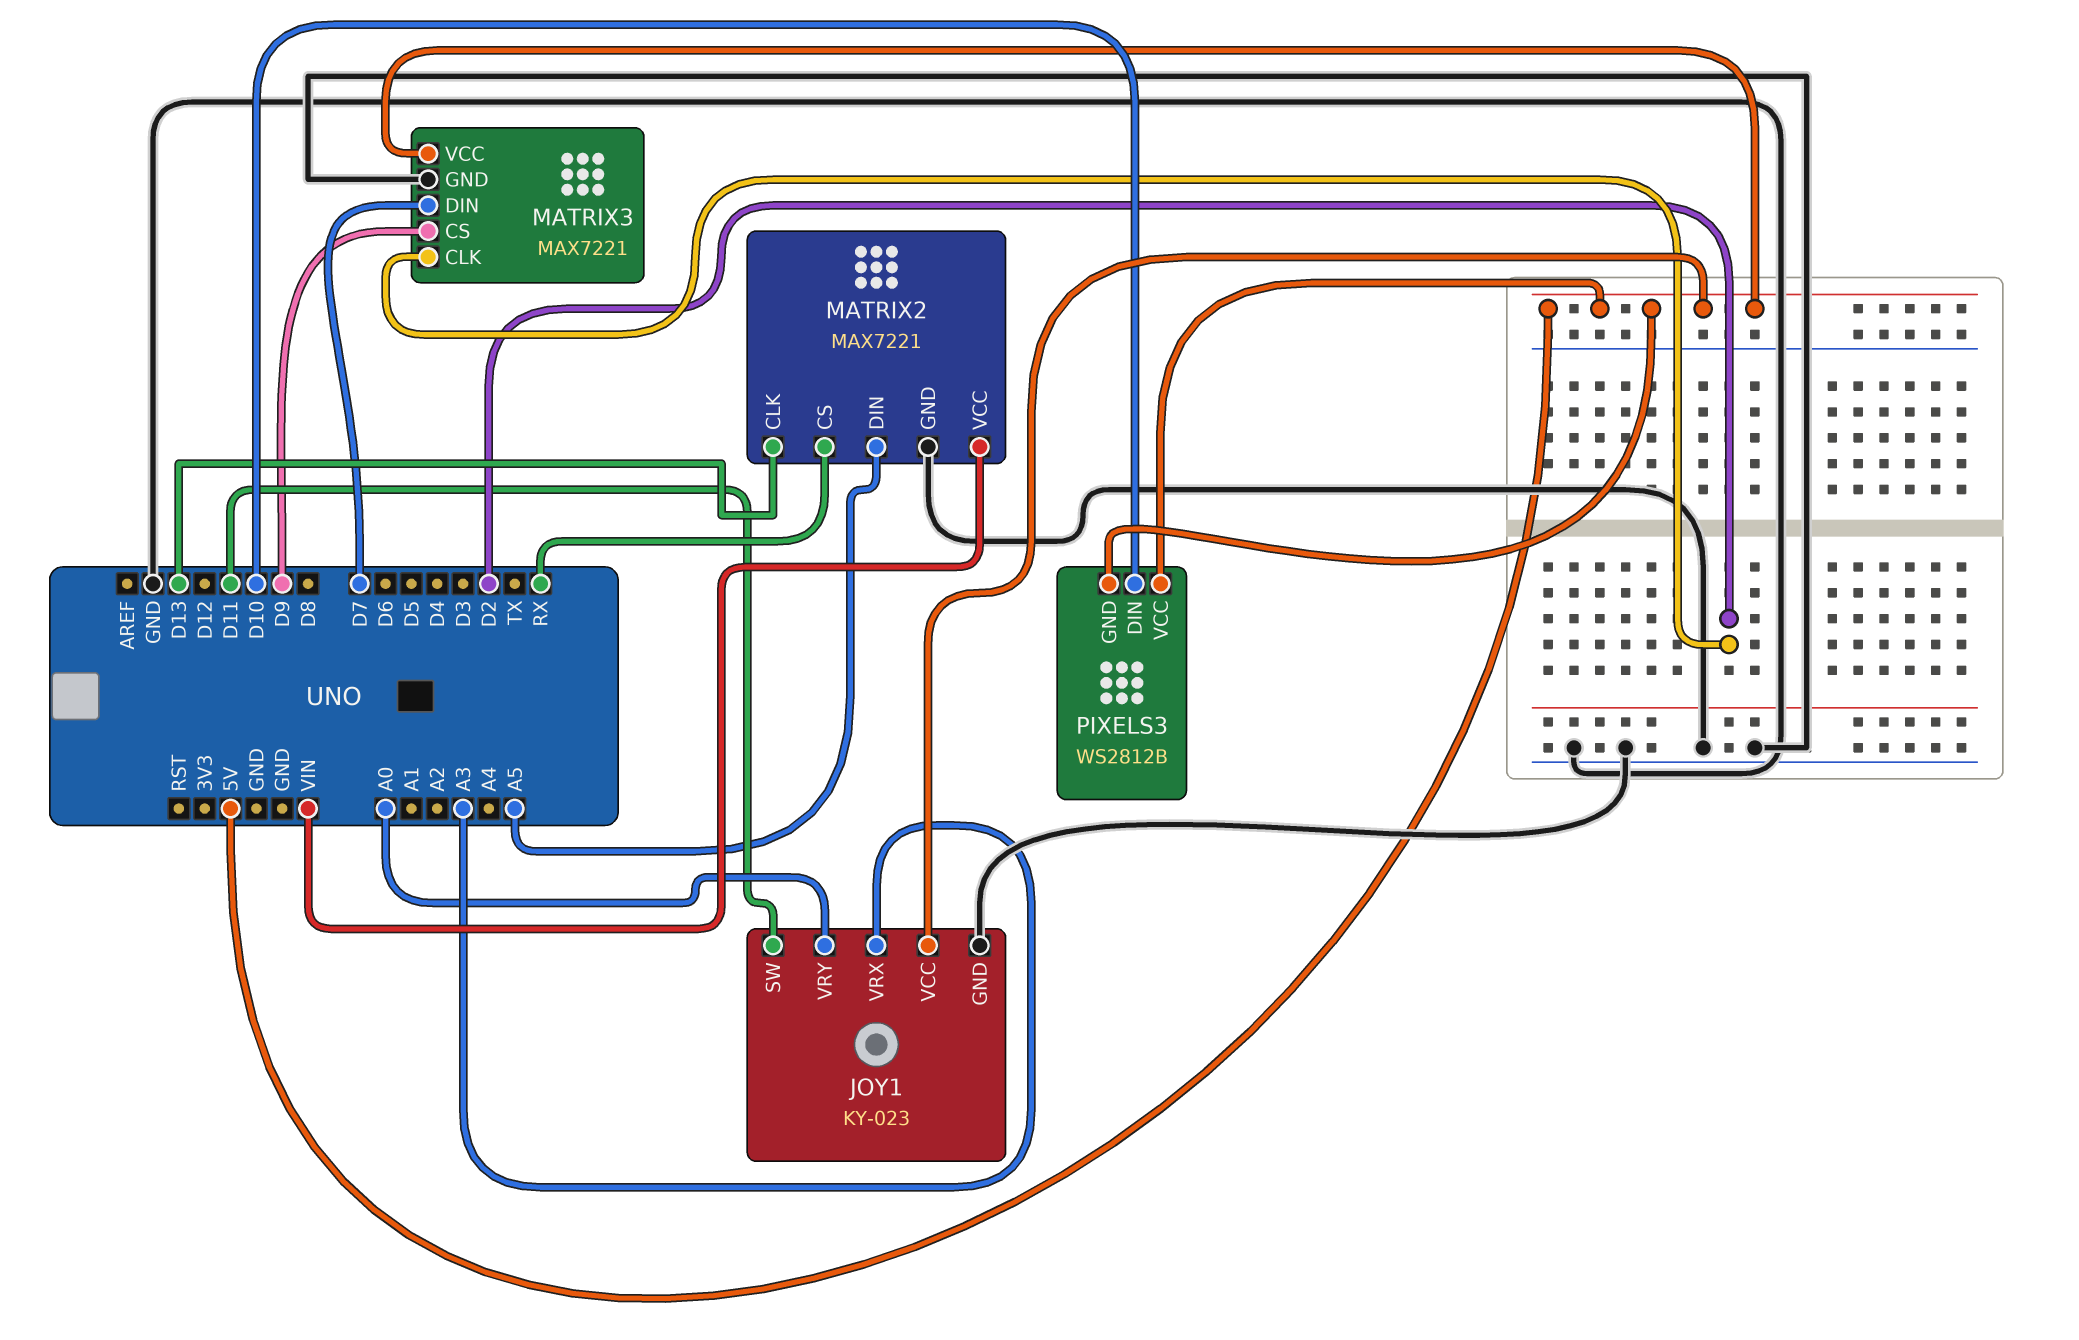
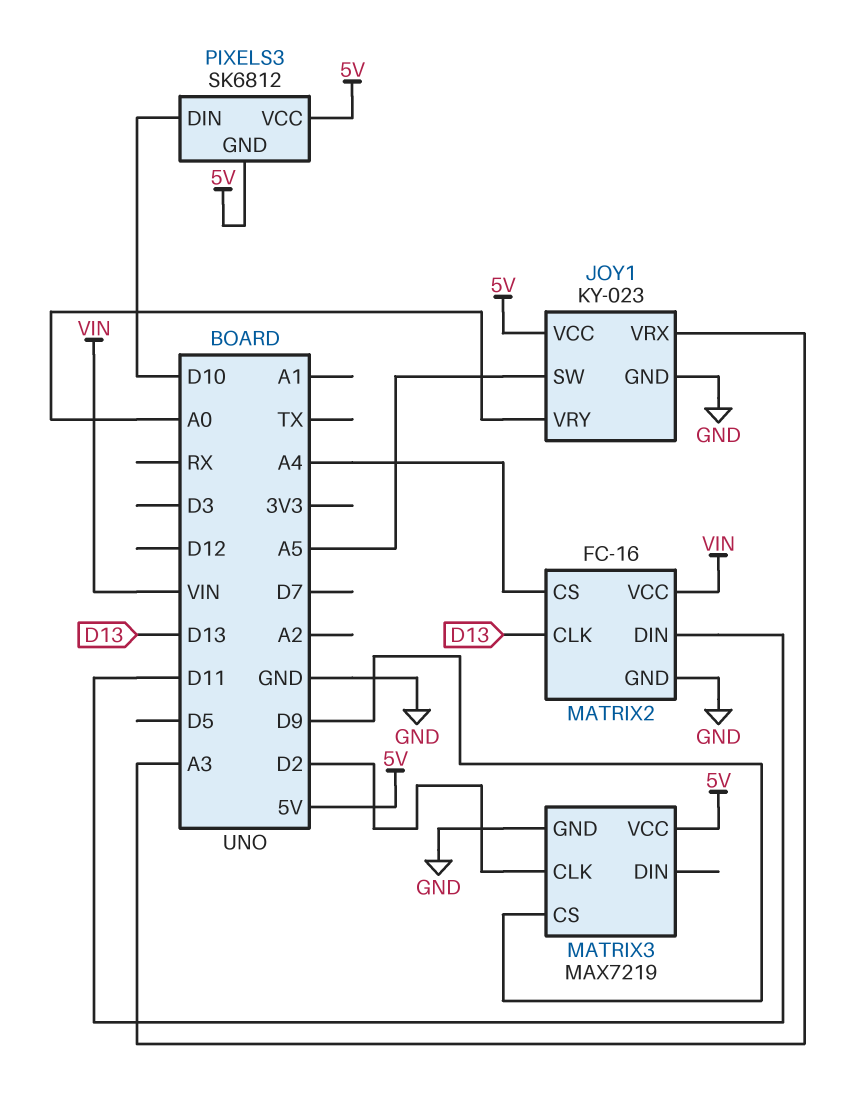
JOY1 pin SW: D11 -> A5
MATRIX2: MAX7221 -> FC-16
MATRIX2 pin CS: RX -> A4
MATRIX2 pin DIN: A5 -> D11
MATRIX3: MAX7221 -> MAX7219
MATRIX3 pin DIN: D7 -> none
PIXELS3: WS2812B -> SK6812

